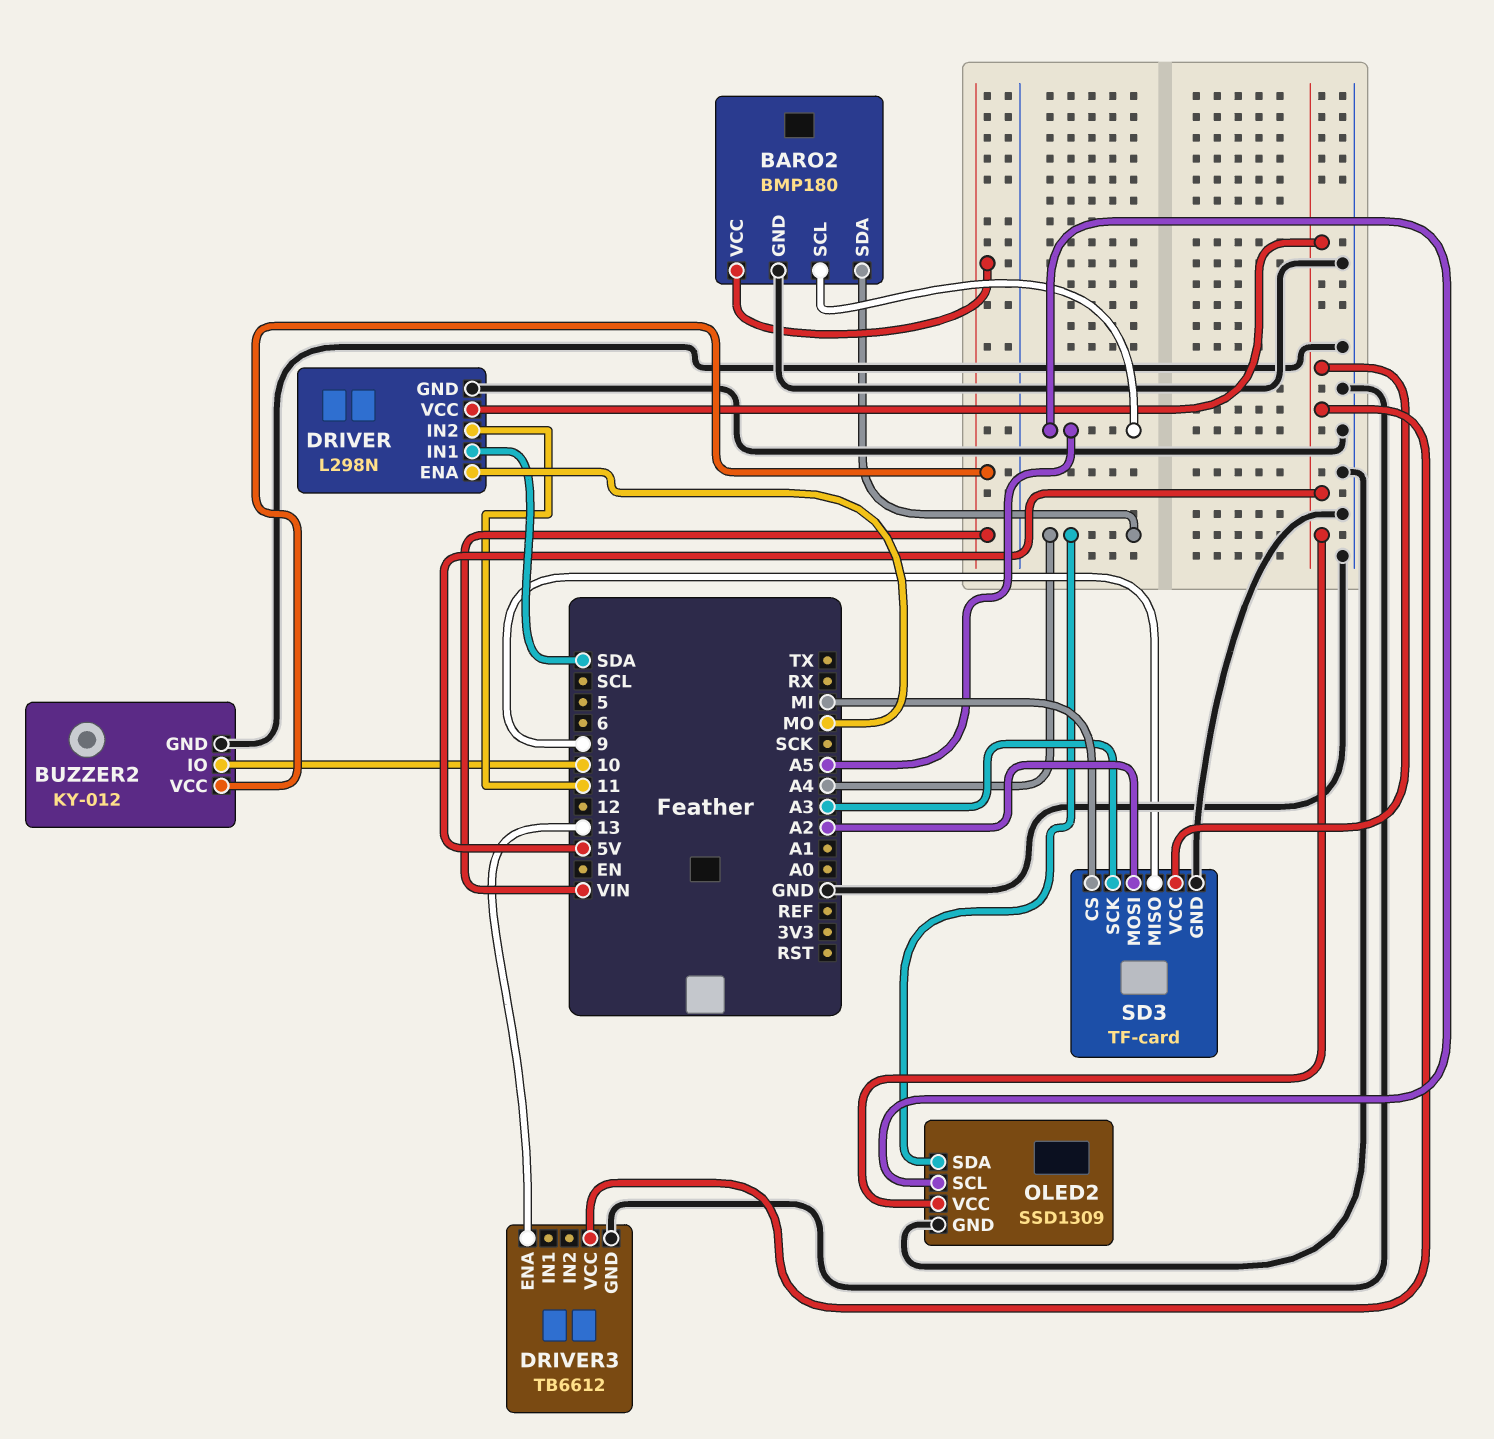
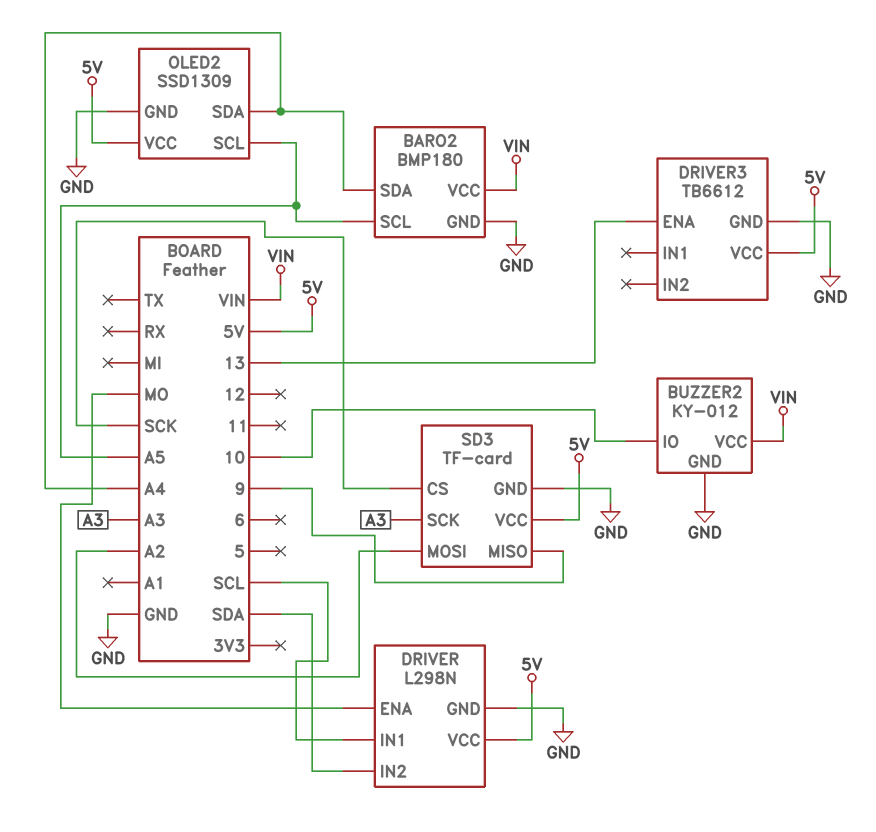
DRIVER pin IN1: SDA -> SCL
DRIVER pin IN2: 11 -> SDA
SD3 pin CS: MI -> SCK

